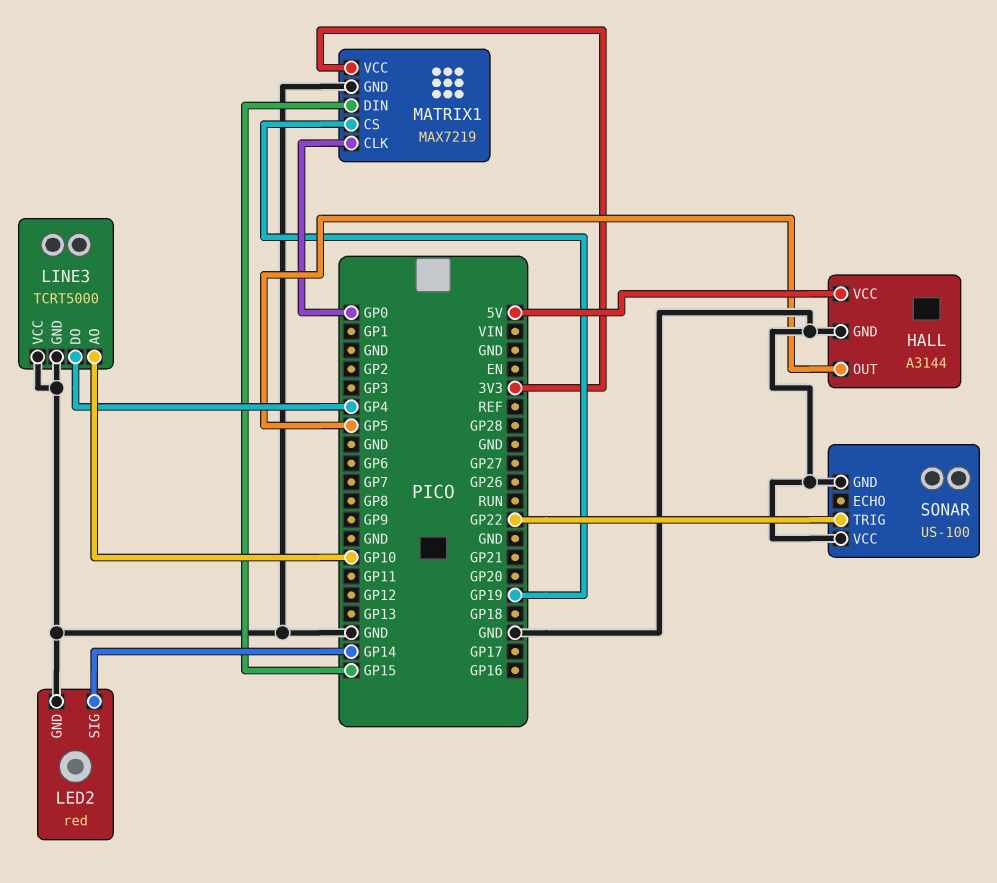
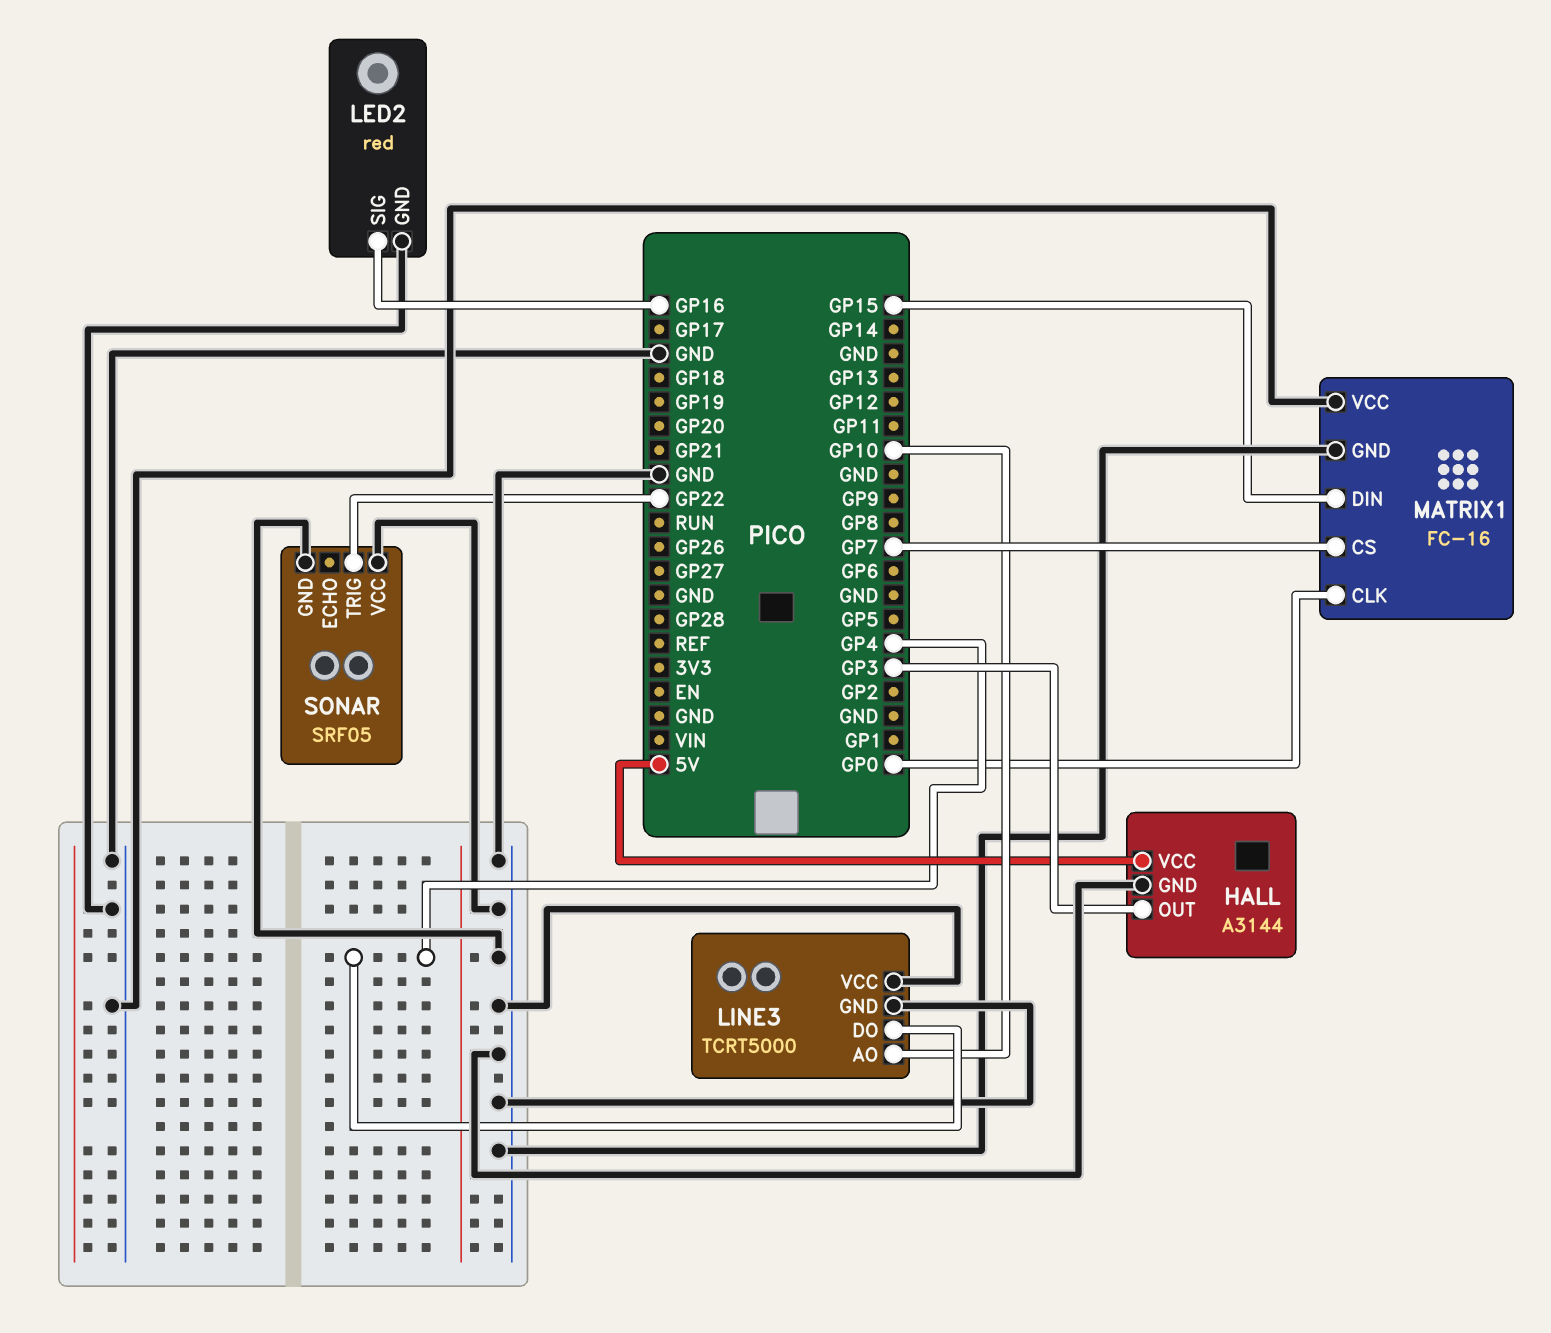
HALL pin OUT: GP5 -> GP3
LED2 pin SIG: GP14 -> GP16
MATRIX1: MAX7219 -> FC-16
MATRIX1 pin CS: GP19 -> GP7
MATRIX1 pin VCC: 3V3 -> GND
SONAR: US-100 -> SRF05

